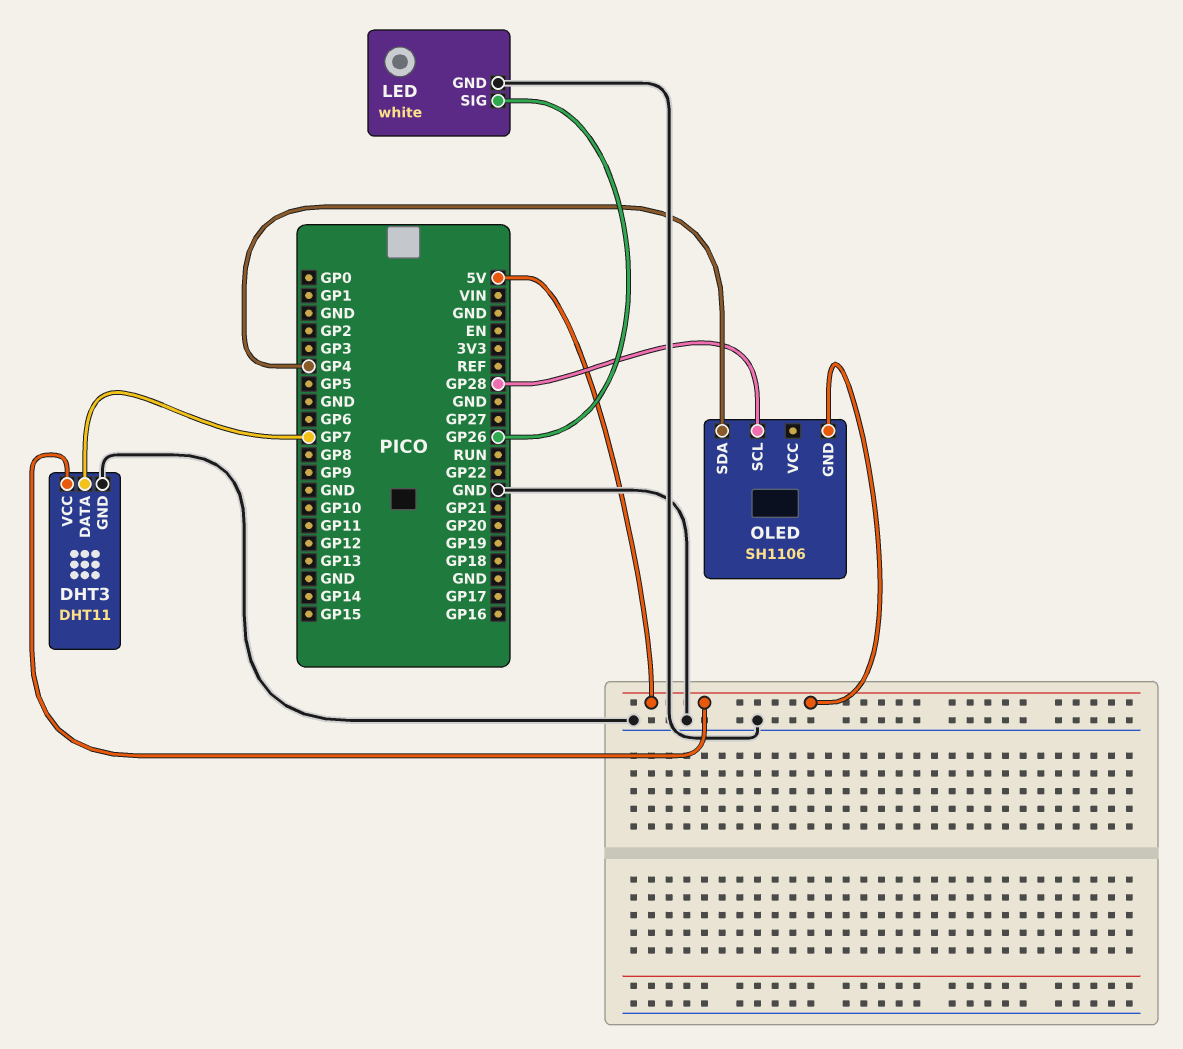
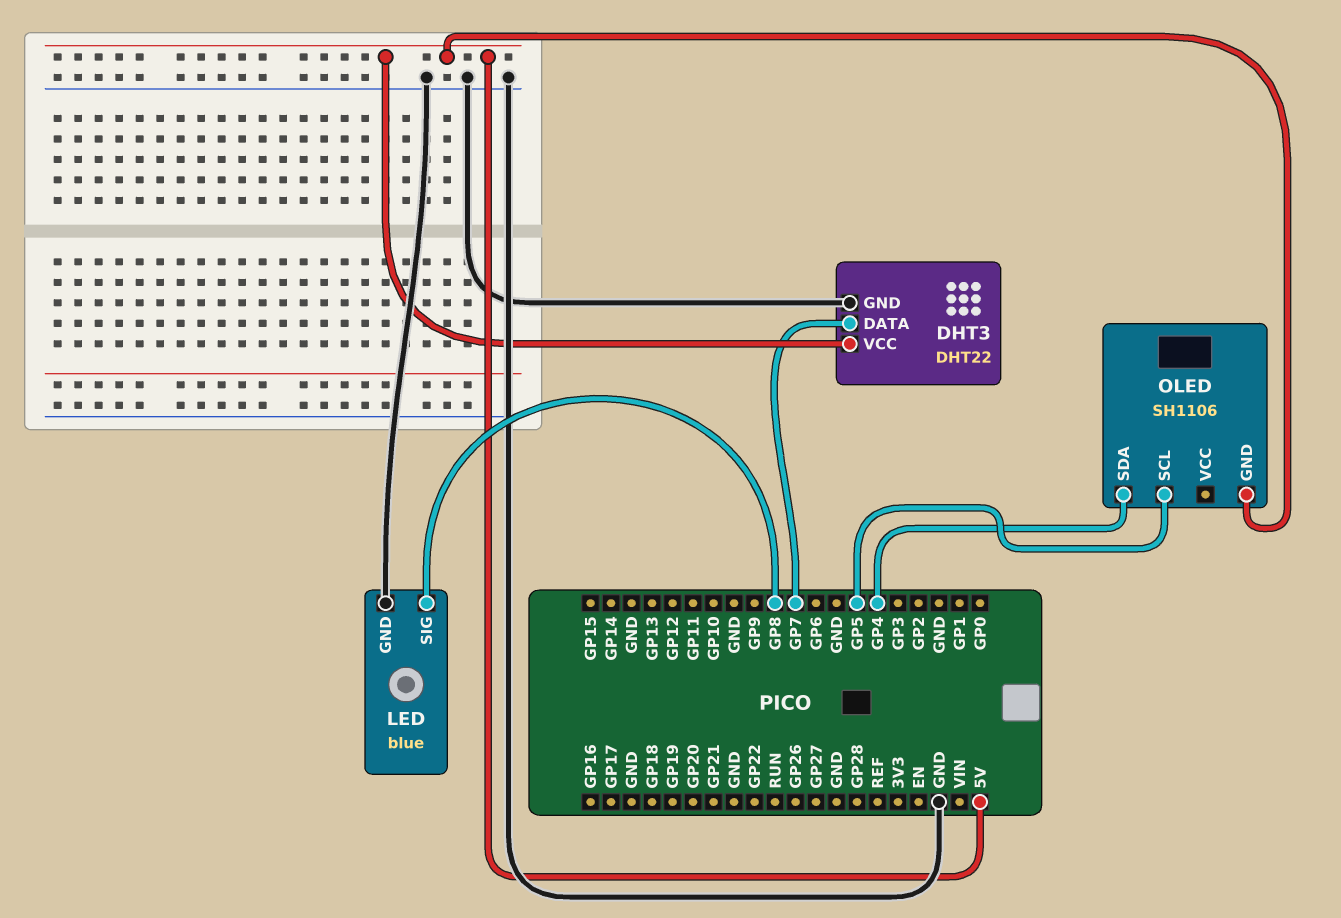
DHT3: DHT11 -> DHT22
LED: white -> blue
LED pin SIG: GP26 -> GP8
OLED pin SCL: GP28 -> GP5

